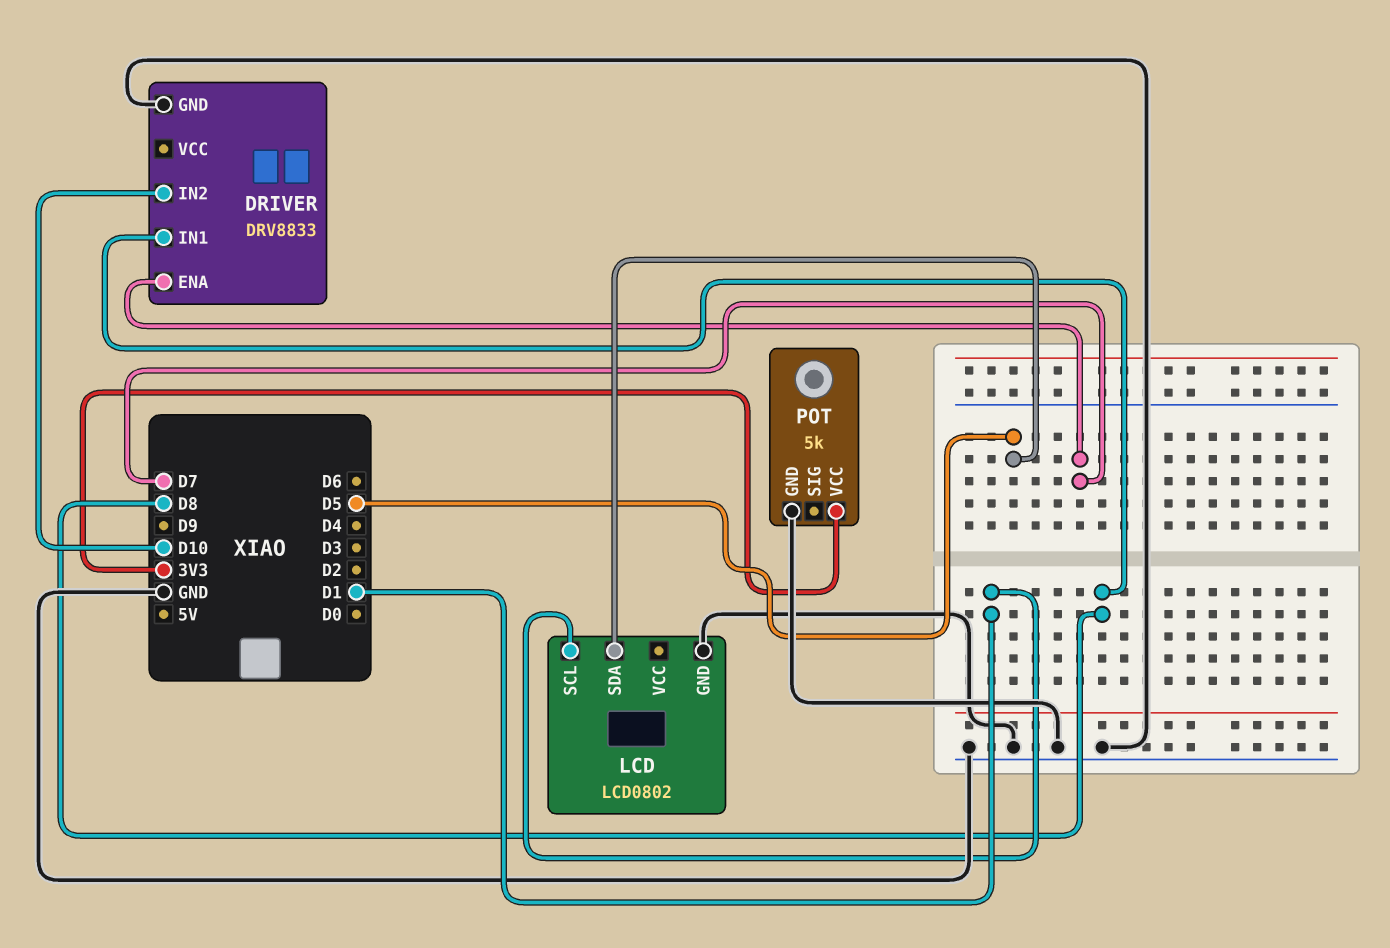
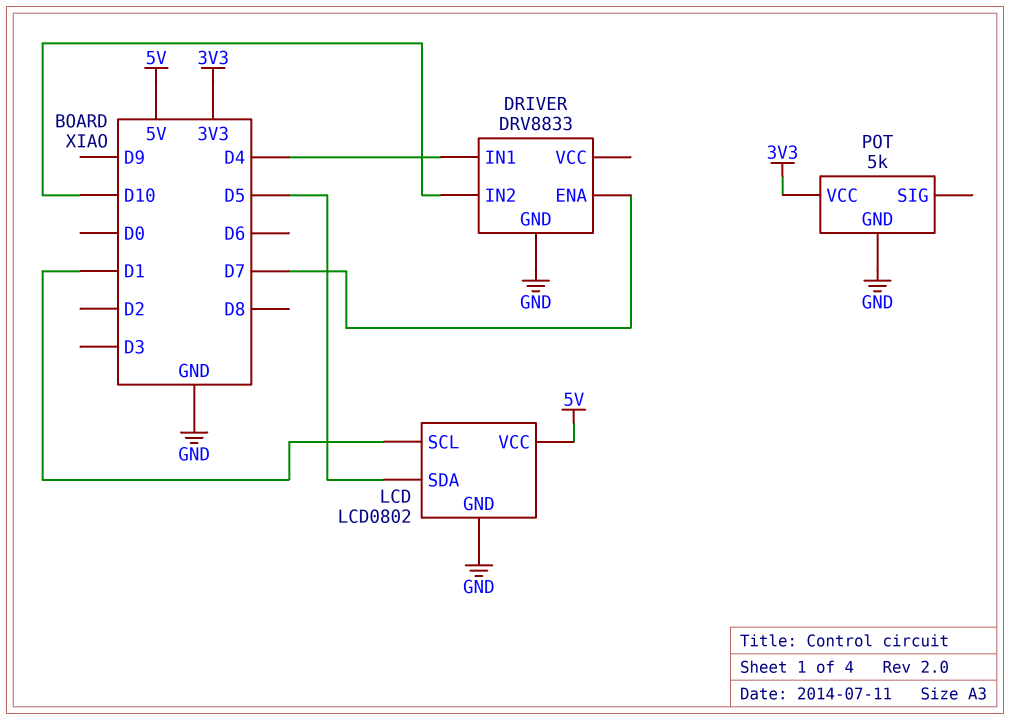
DRIVER pin IN1: D8 -> D4
LCD pin VCC: none -> 5V

